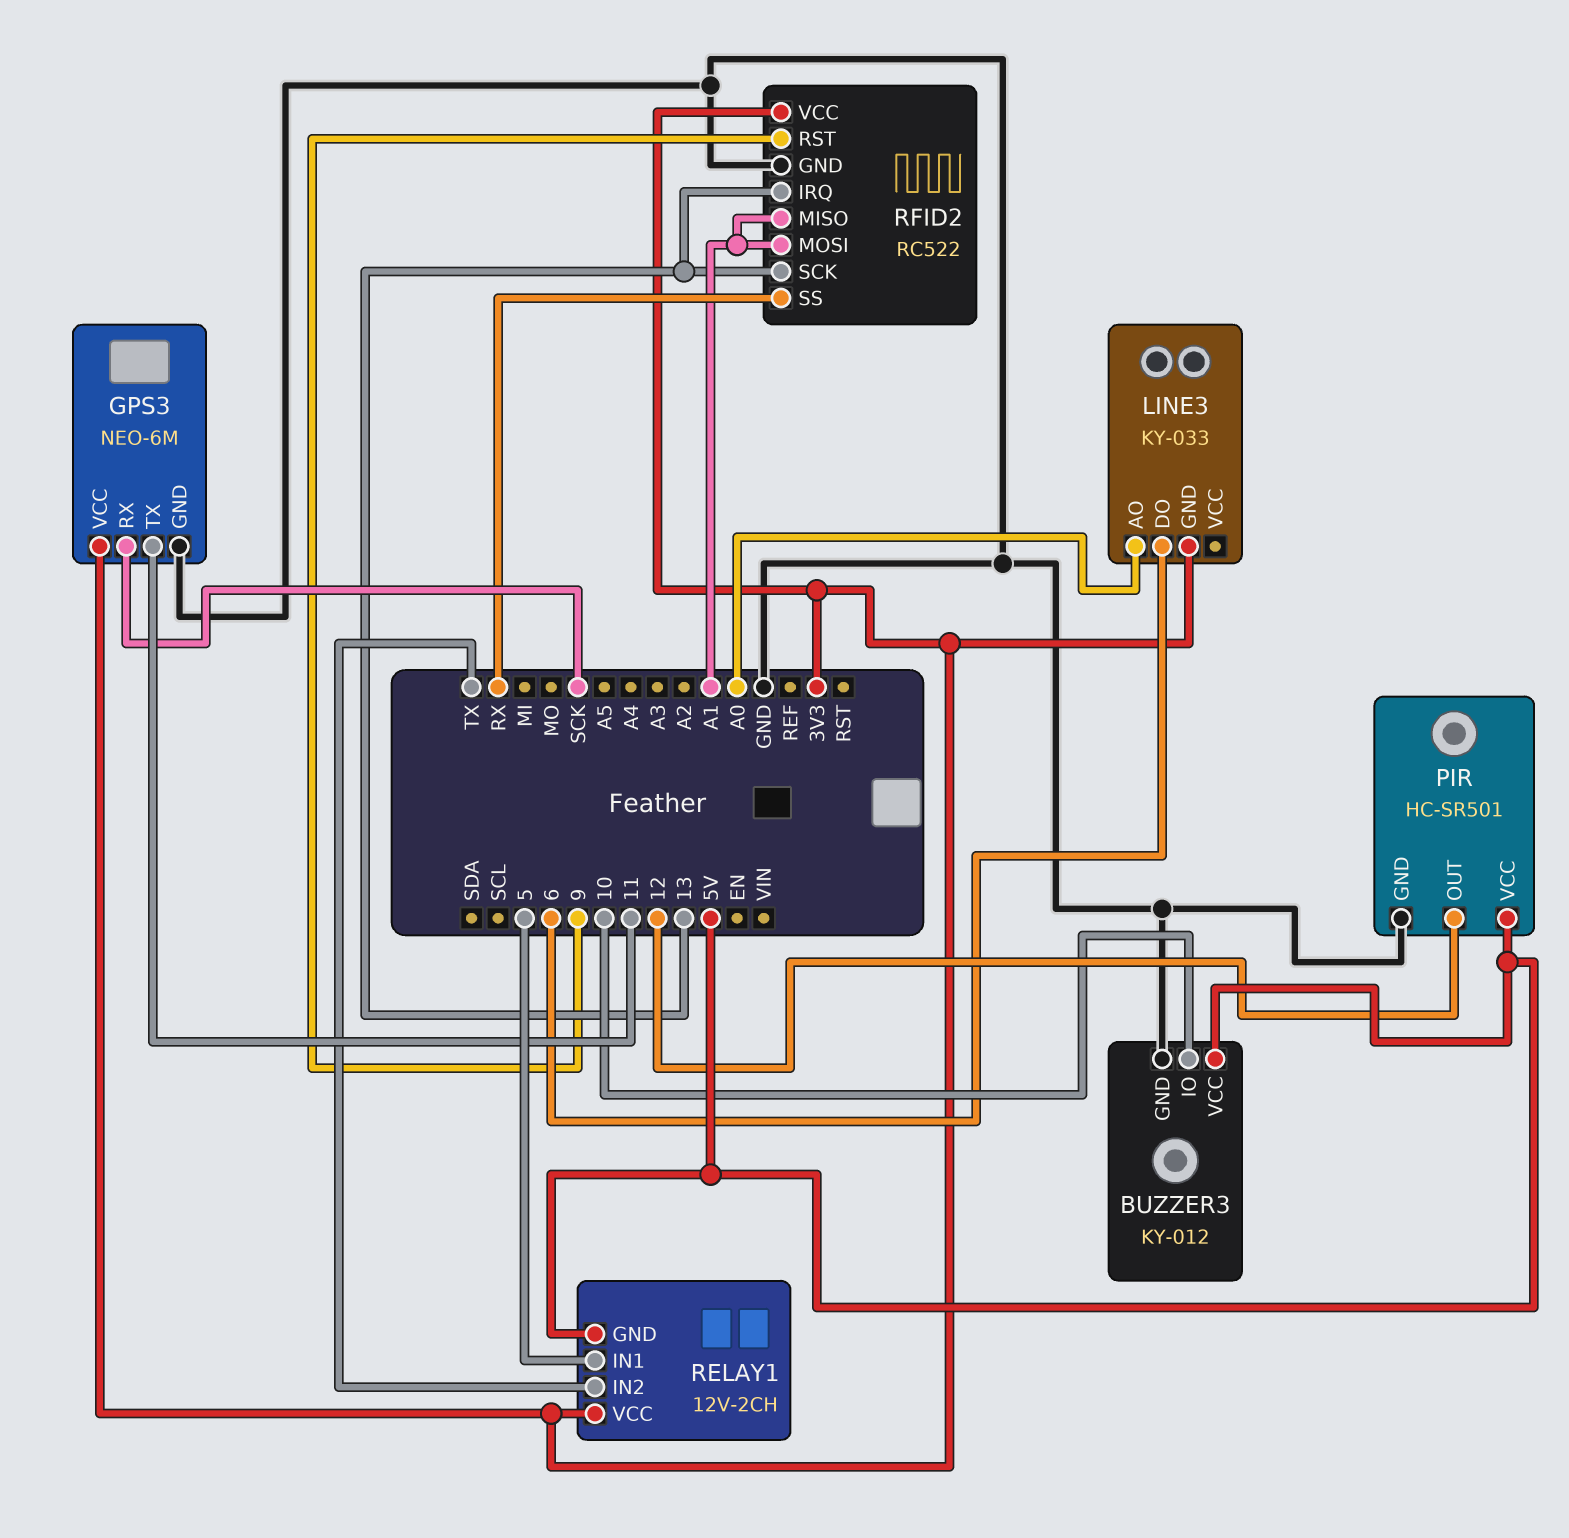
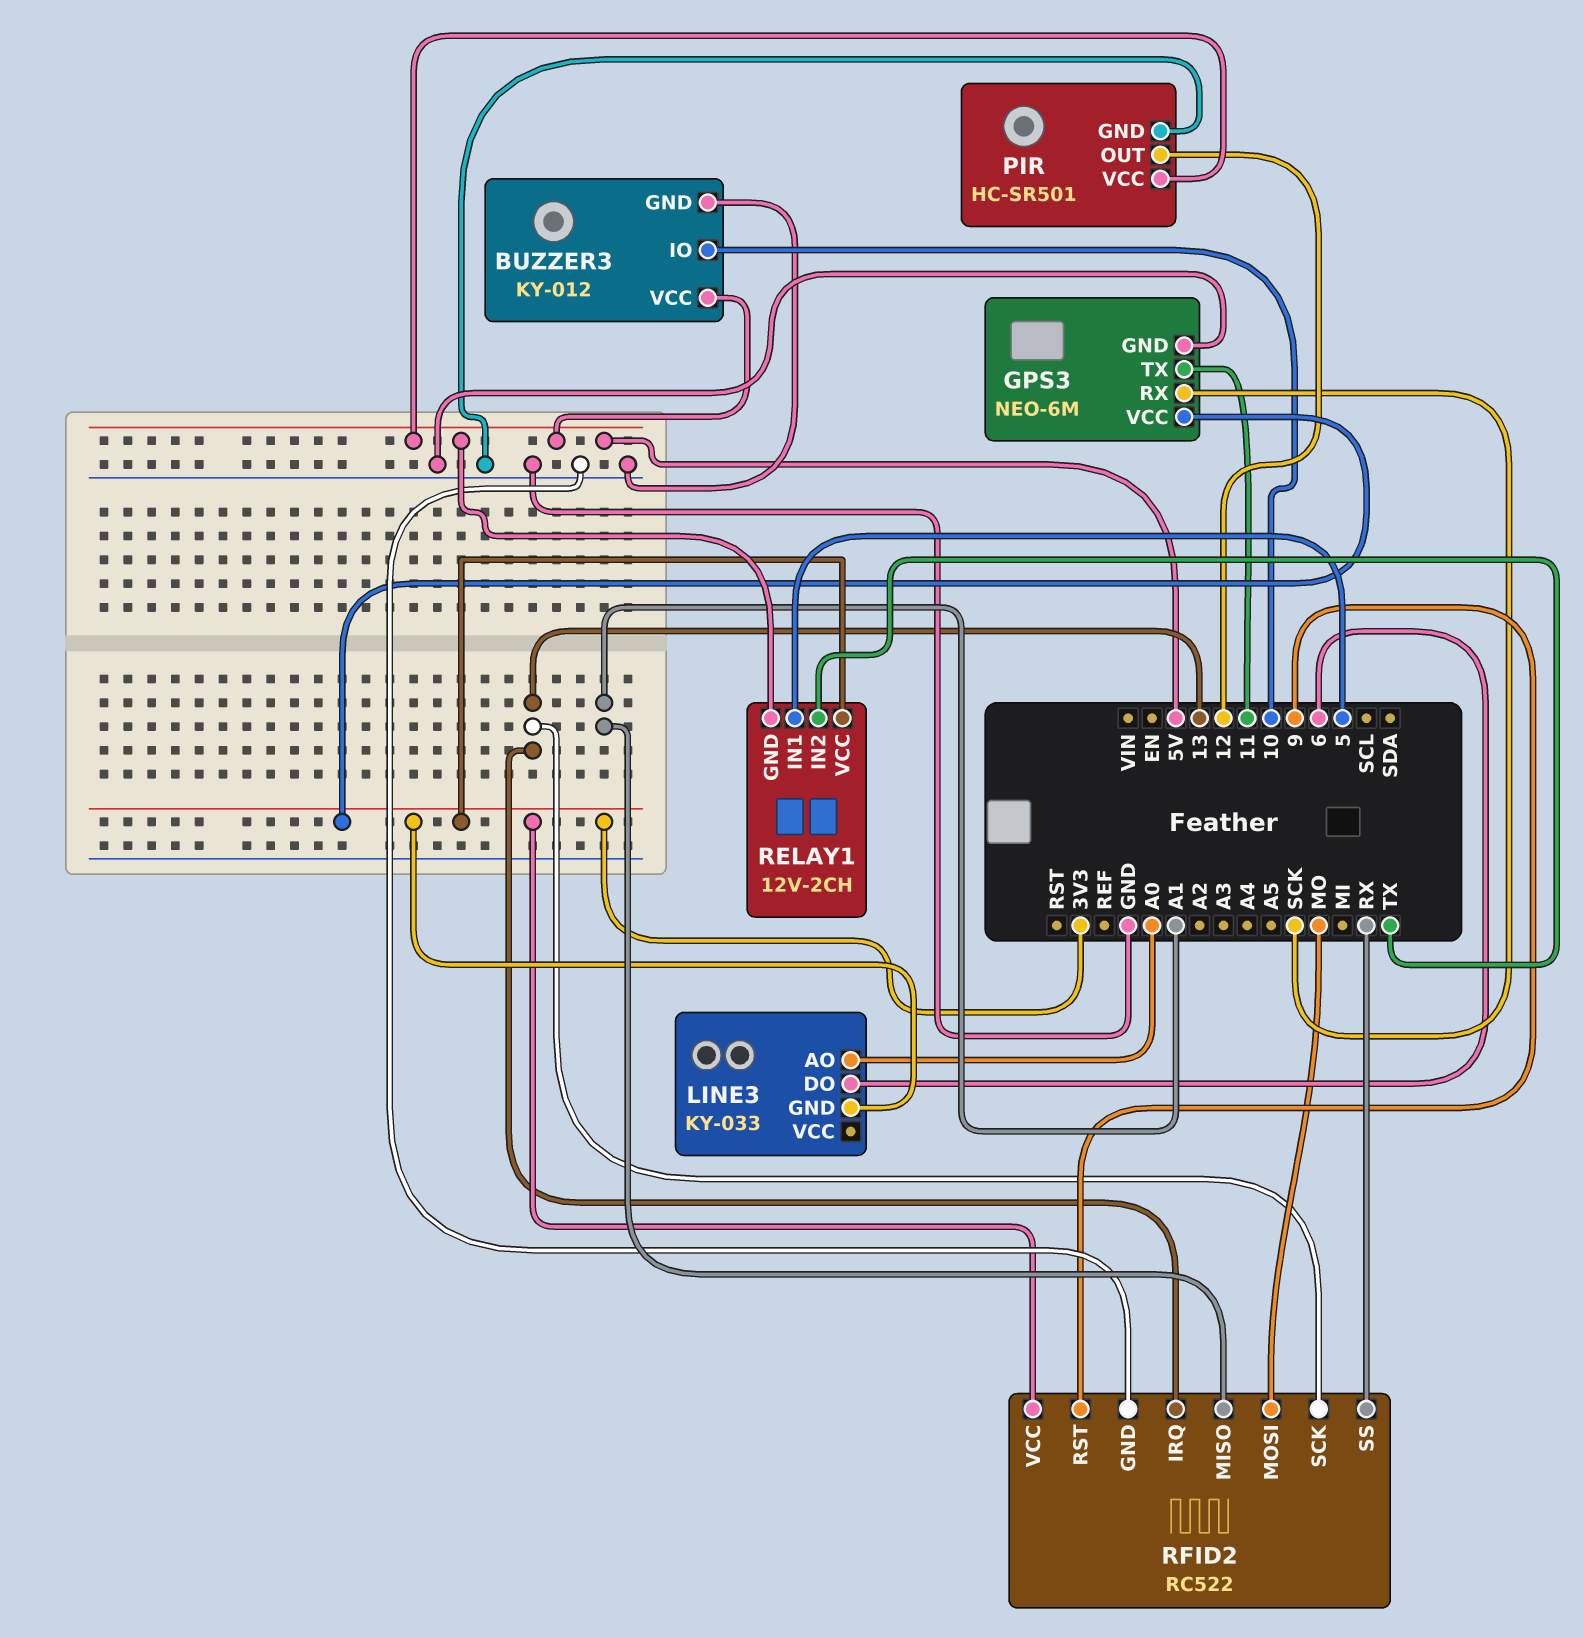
RFID2 pin MOSI: A1 -> MO

